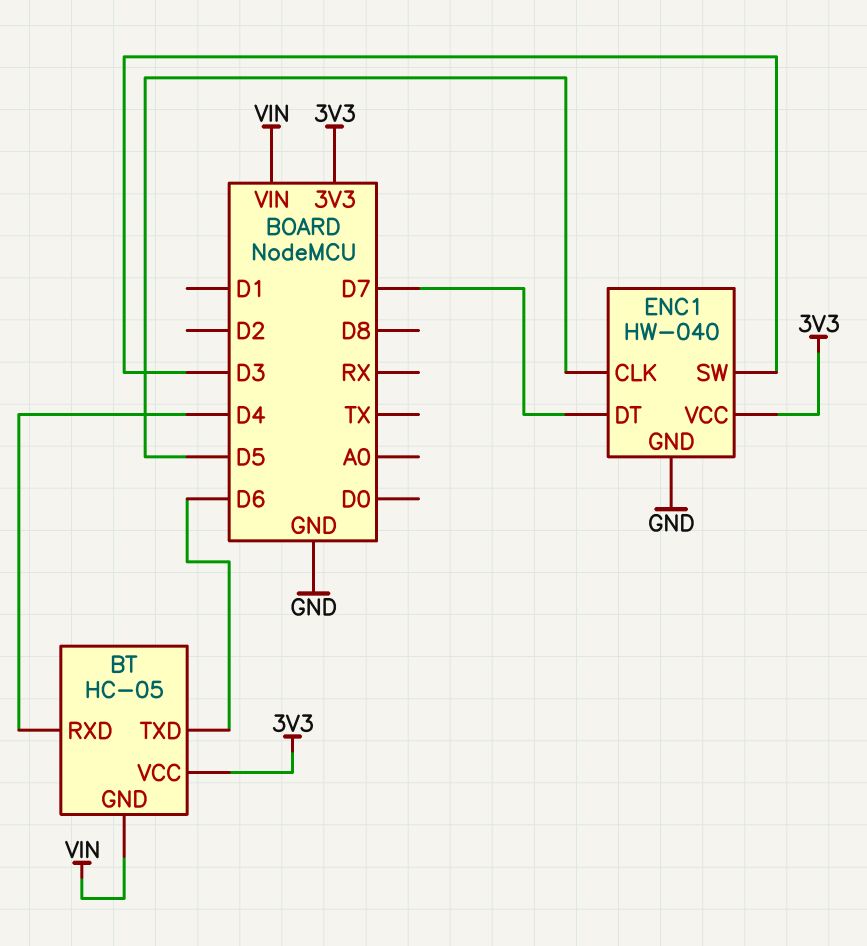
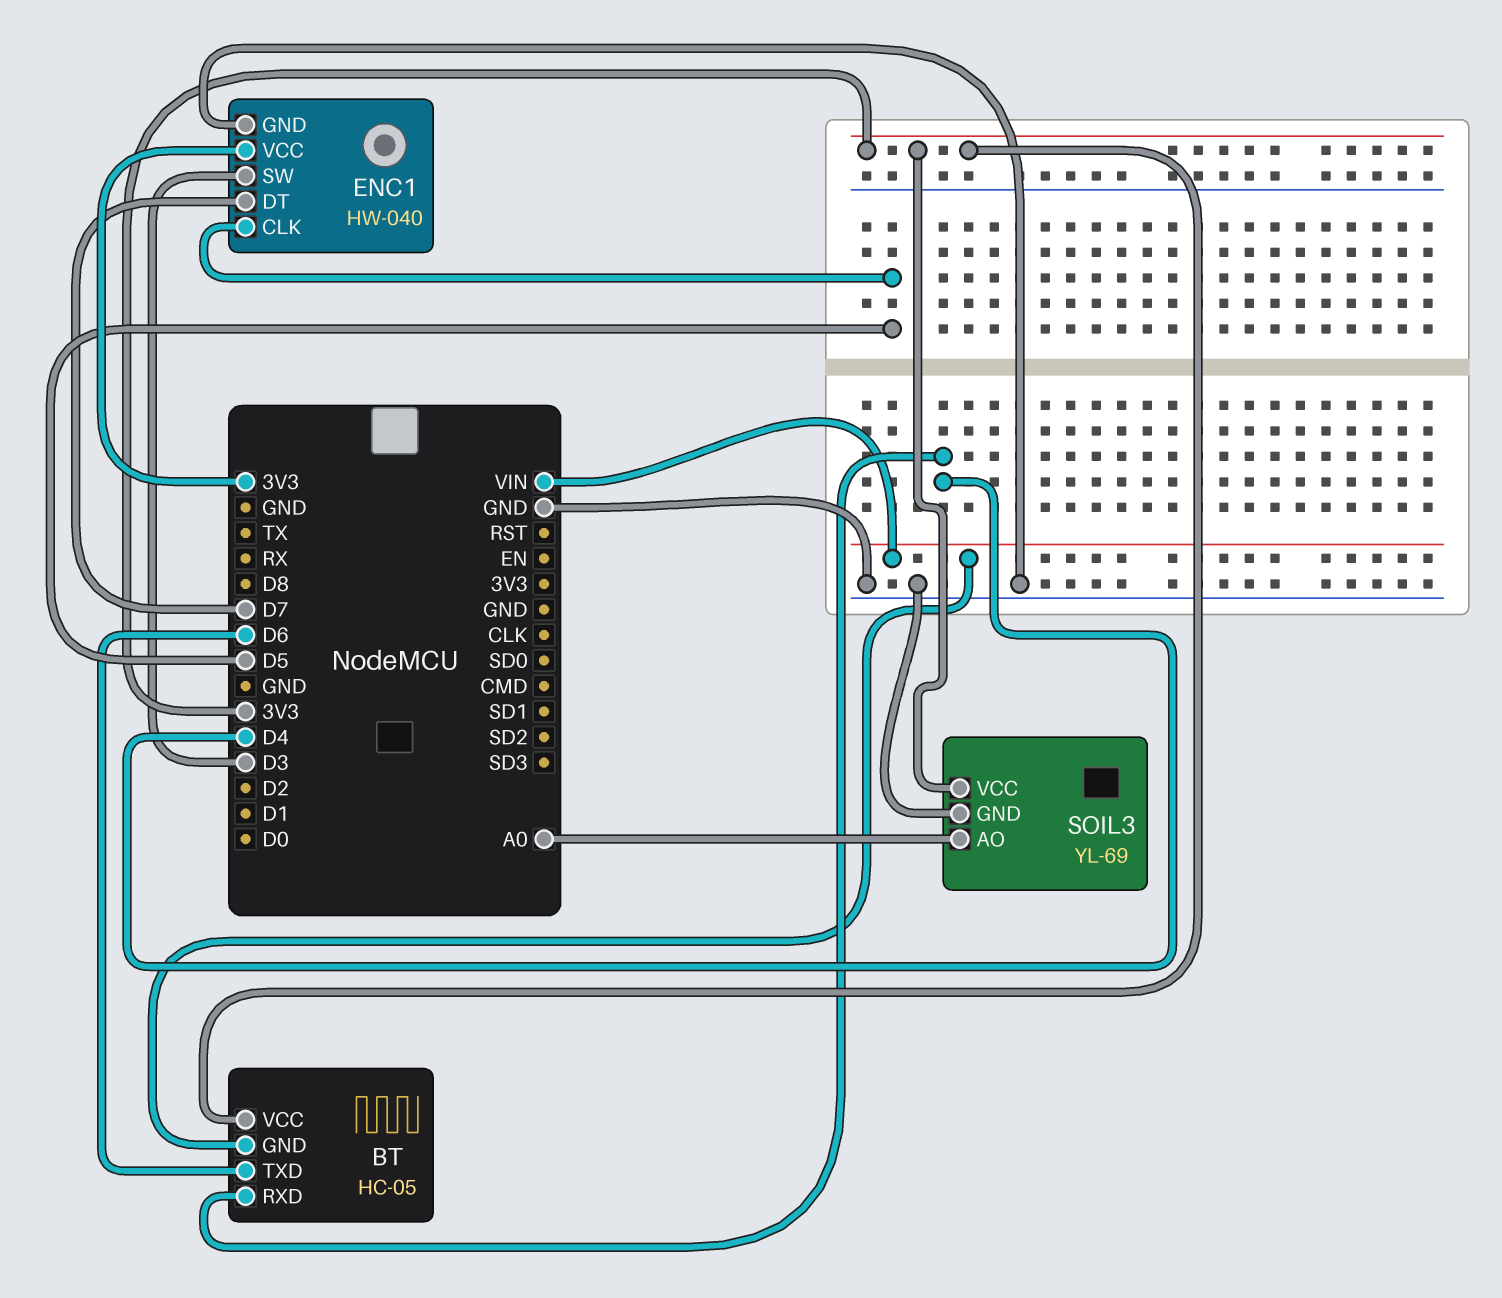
SOIL3: none -> YL-69
SOIL3 pin AO: none -> A0
SOIL3 pin GND: none -> GND
SOIL3 pin VCC: none -> 3V3

